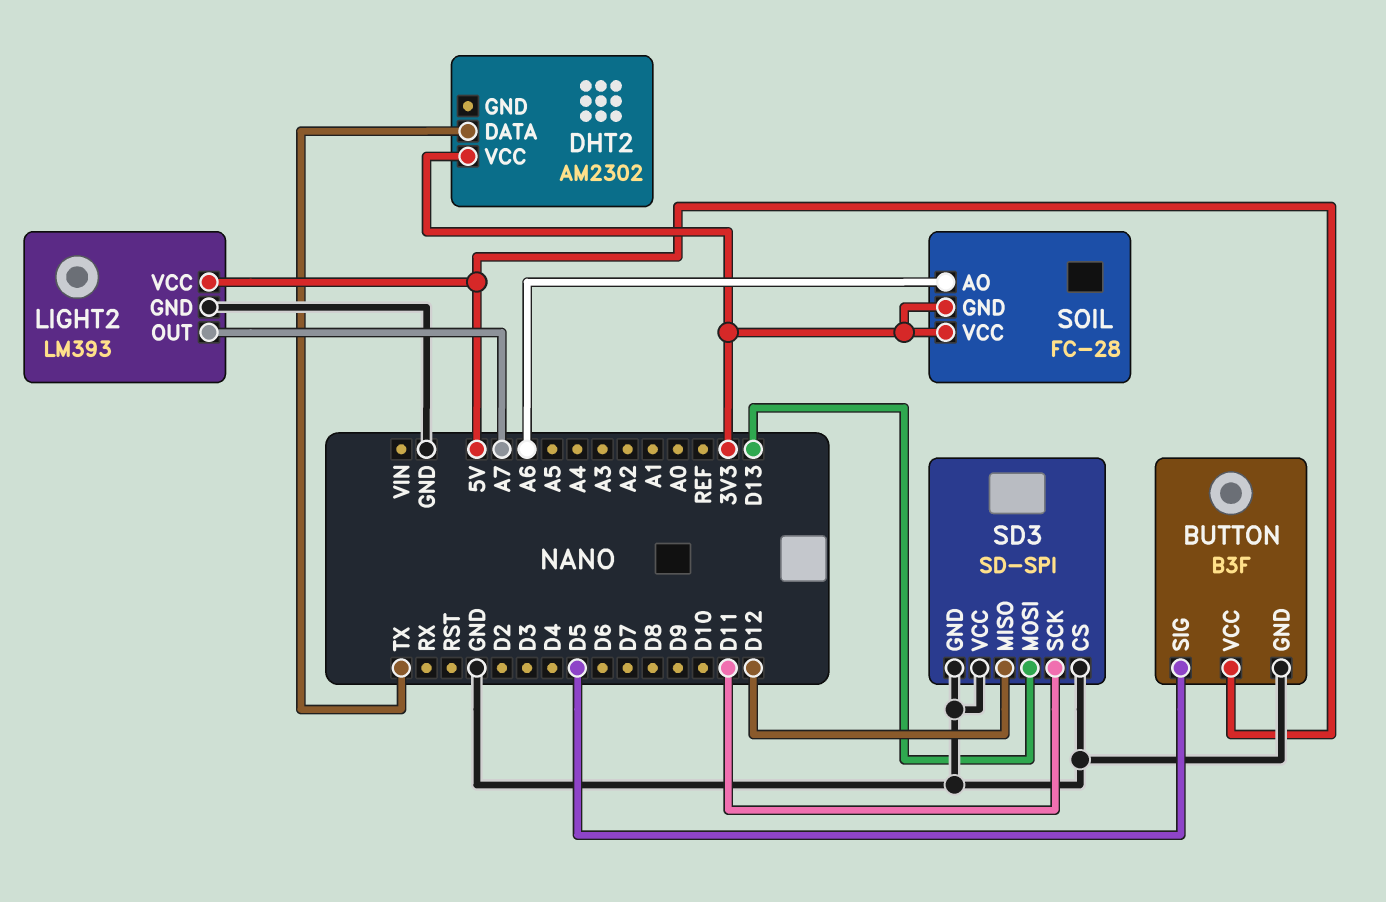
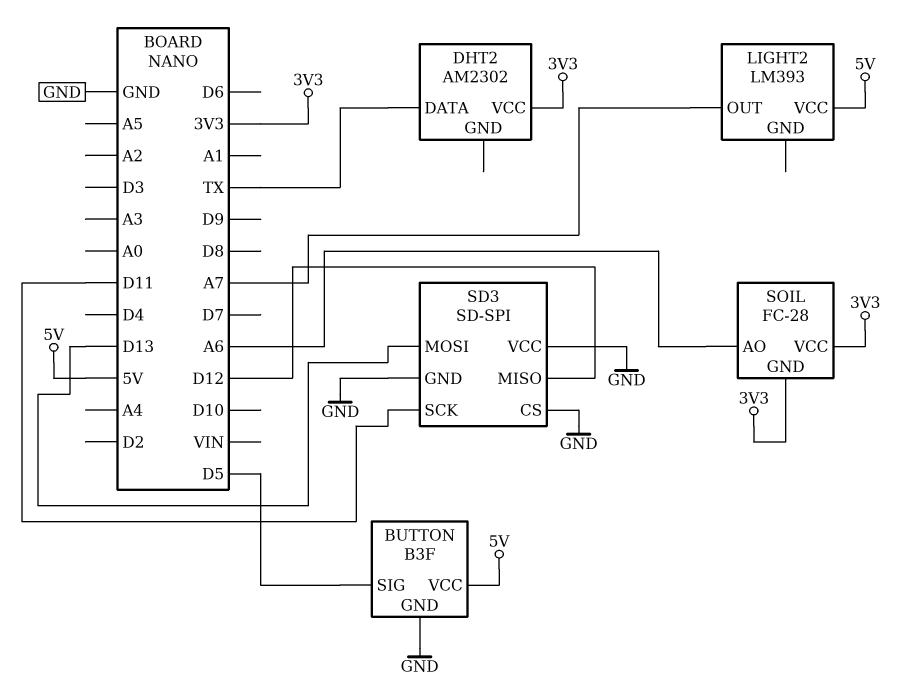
LIGHT2 pin GND: GND -> none

